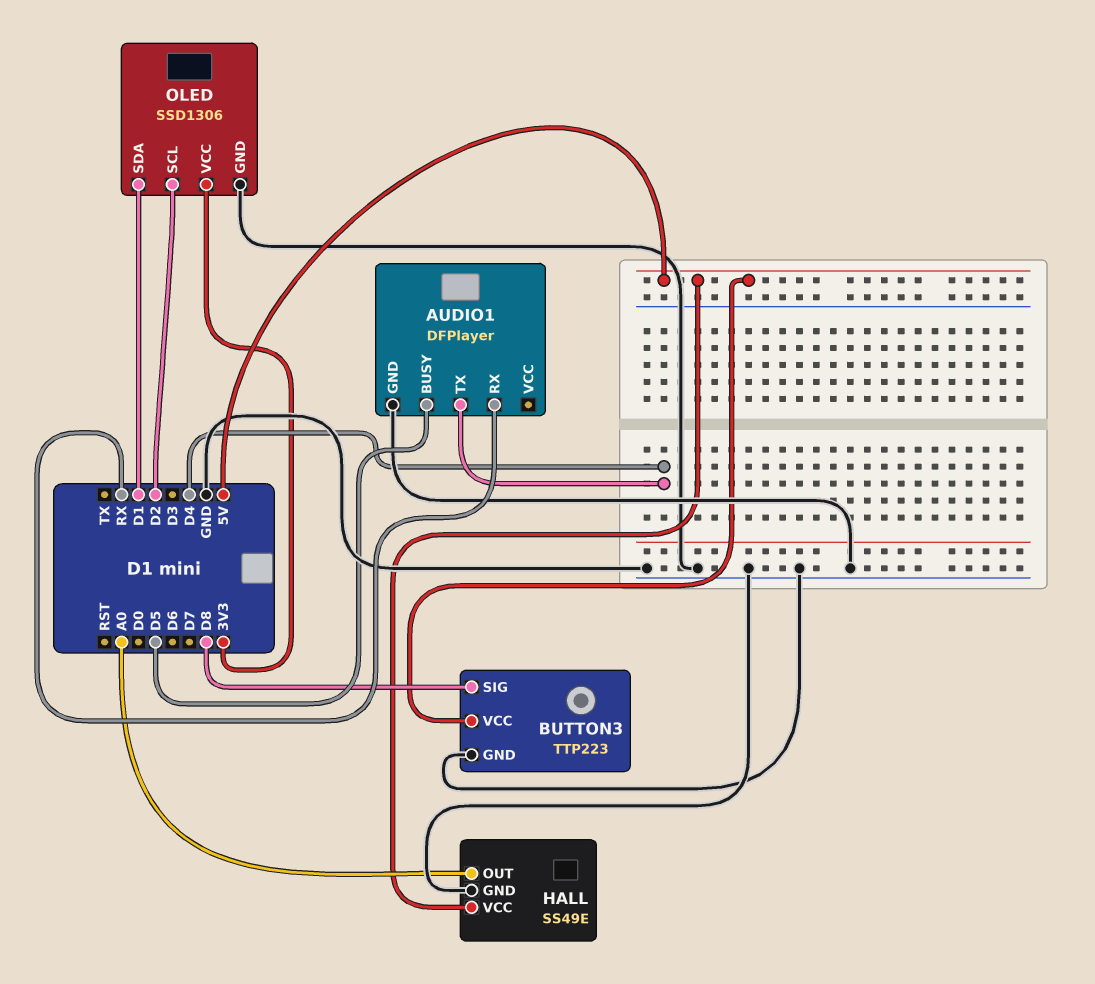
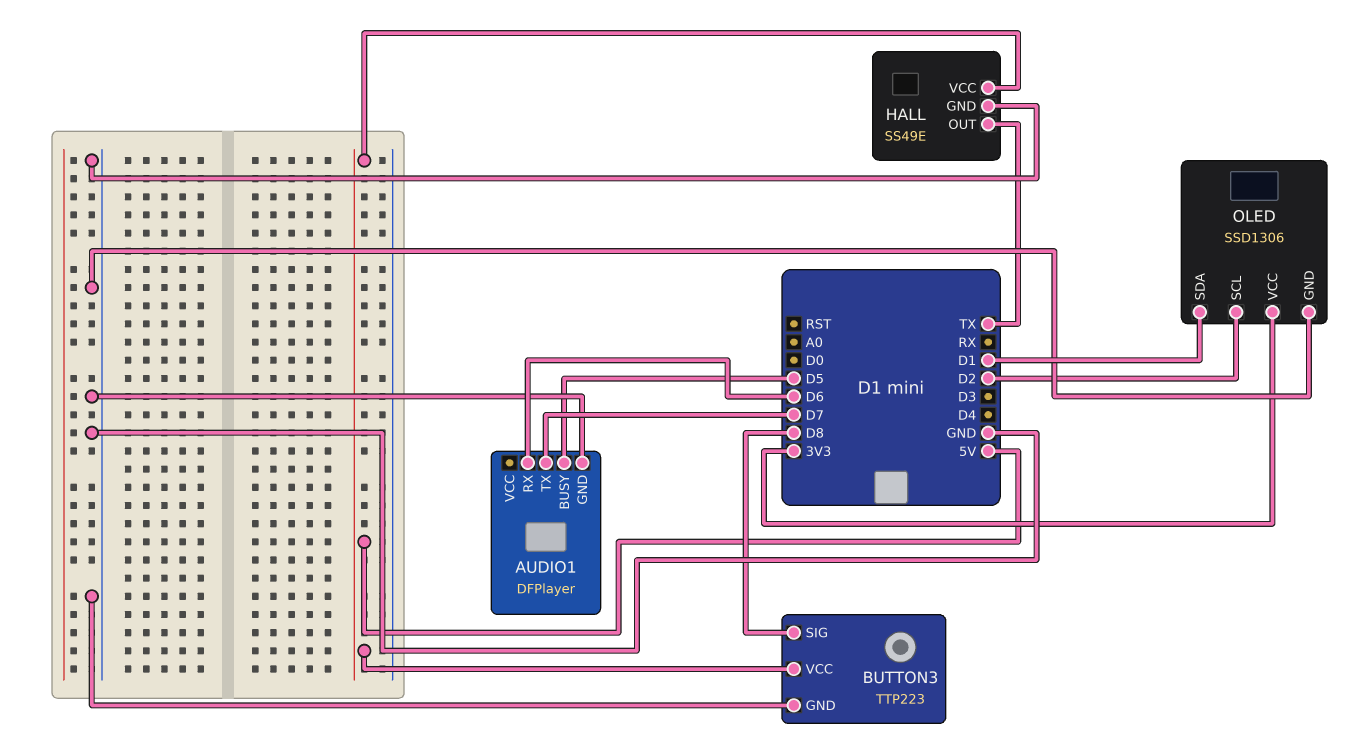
AUDIO1 pin RX: RX -> D6
AUDIO1 pin TX: D4 -> D7
HALL pin OUT: A0 -> TX

